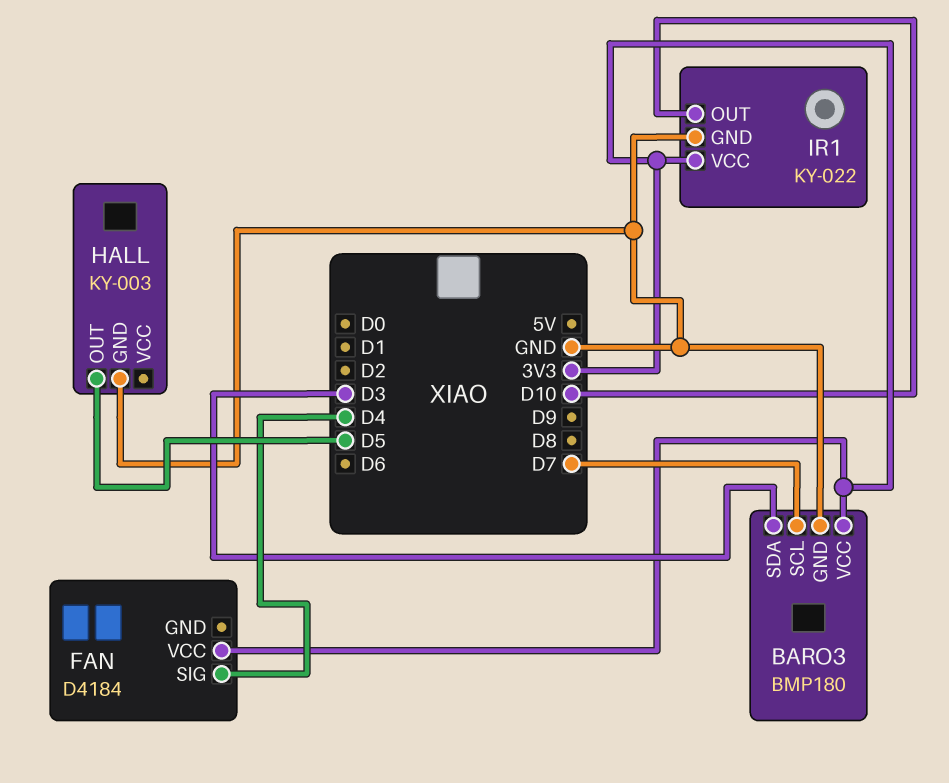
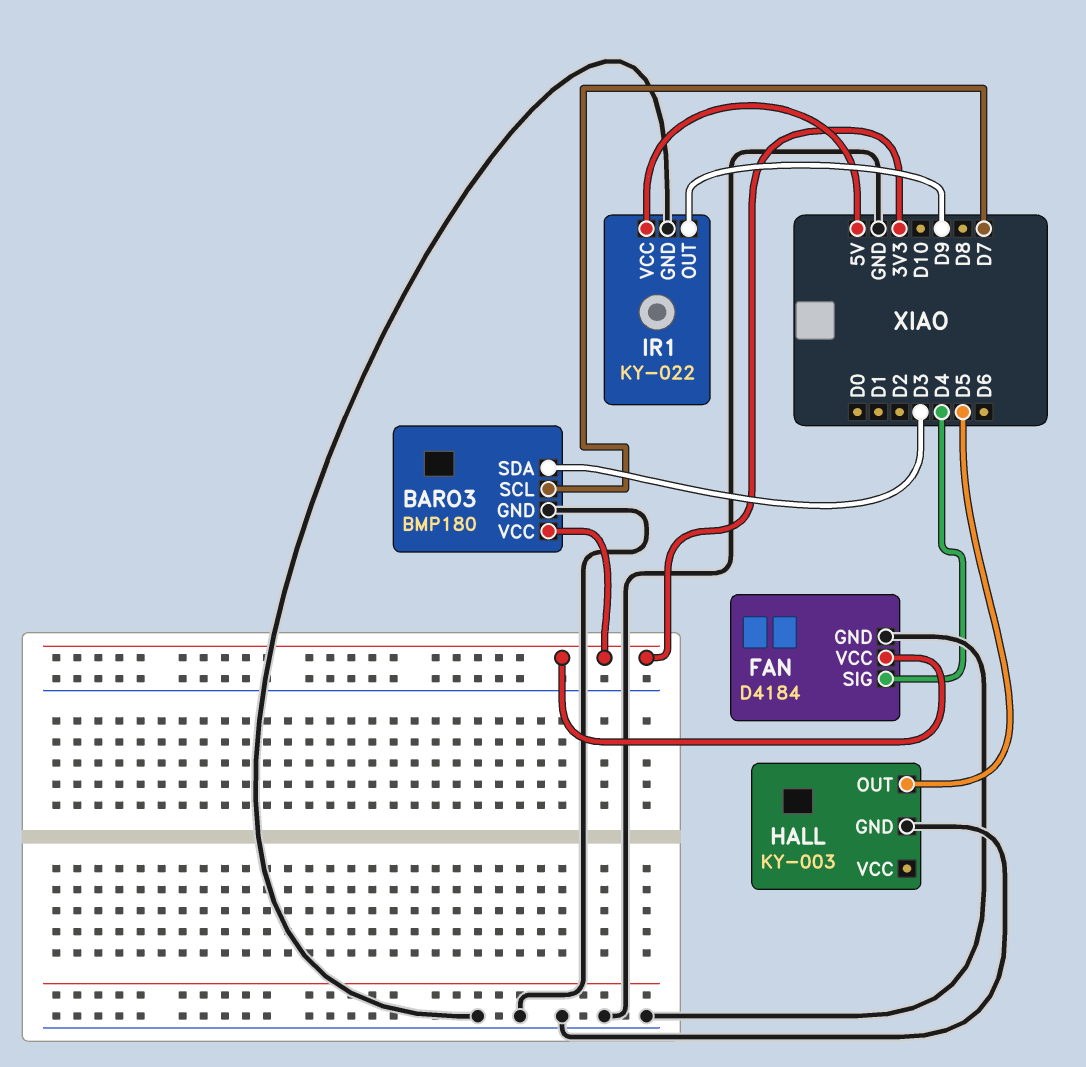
FAN pin GND: none -> GND
IR1 pin OUT: D10 -> D9
IR1 pin VCC: 3V3 -> 5V

